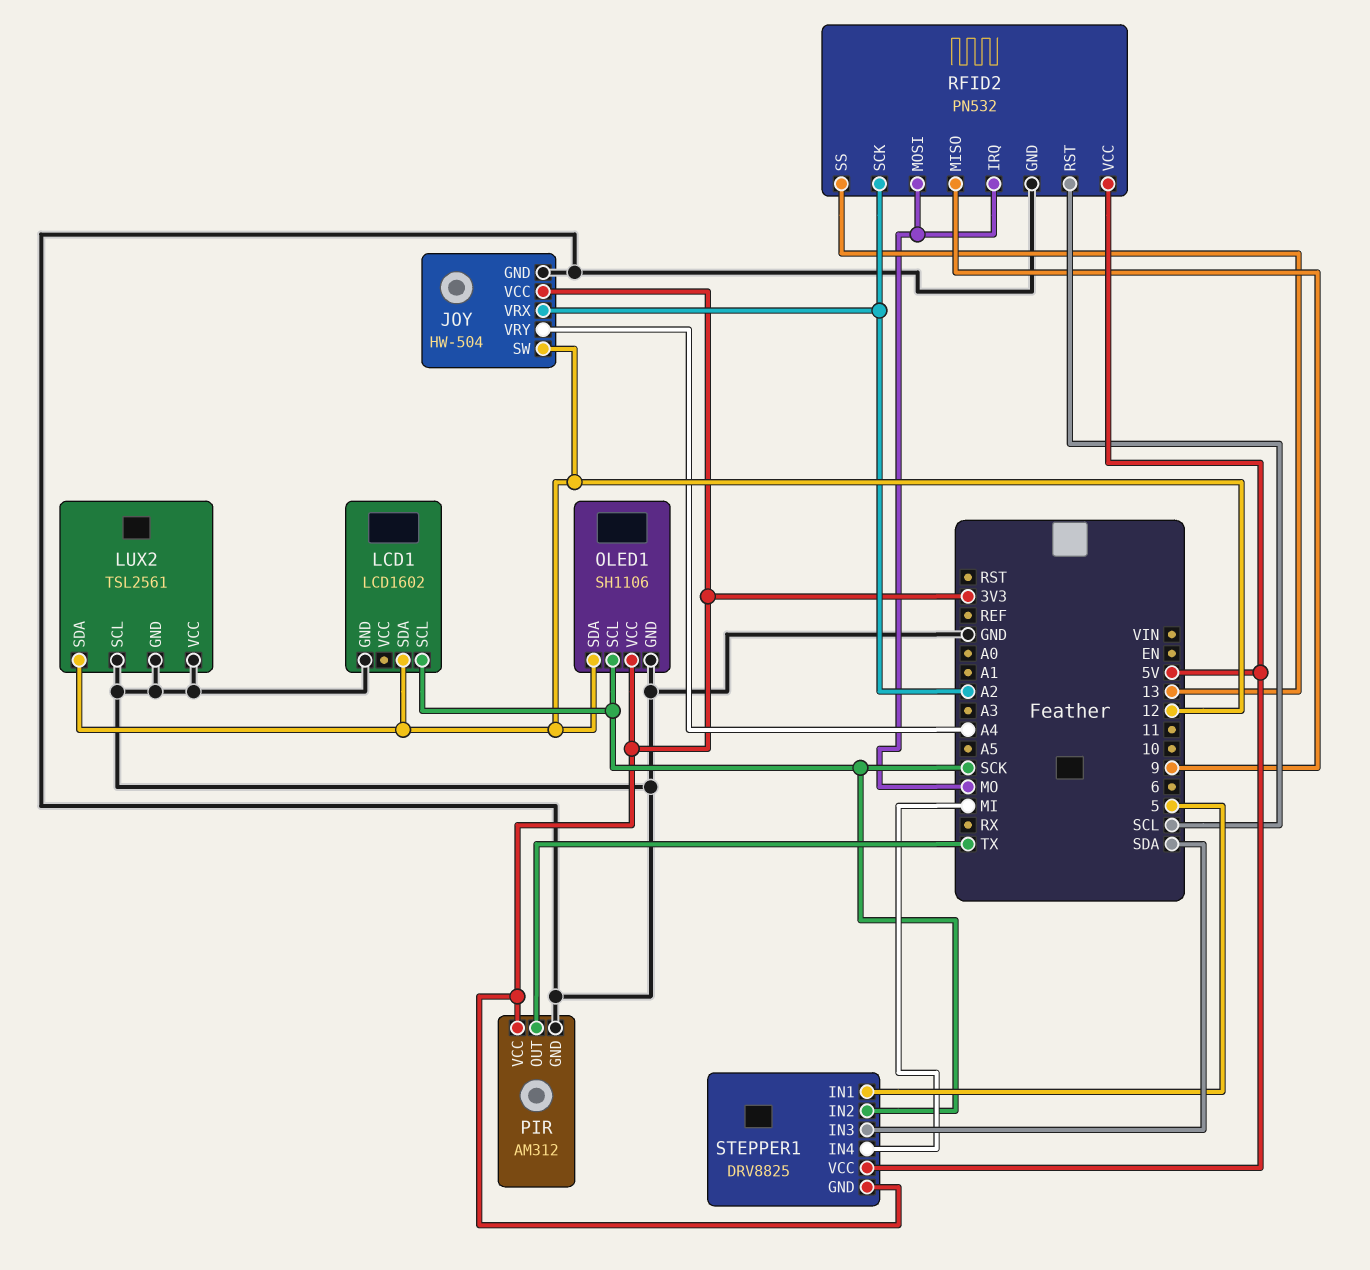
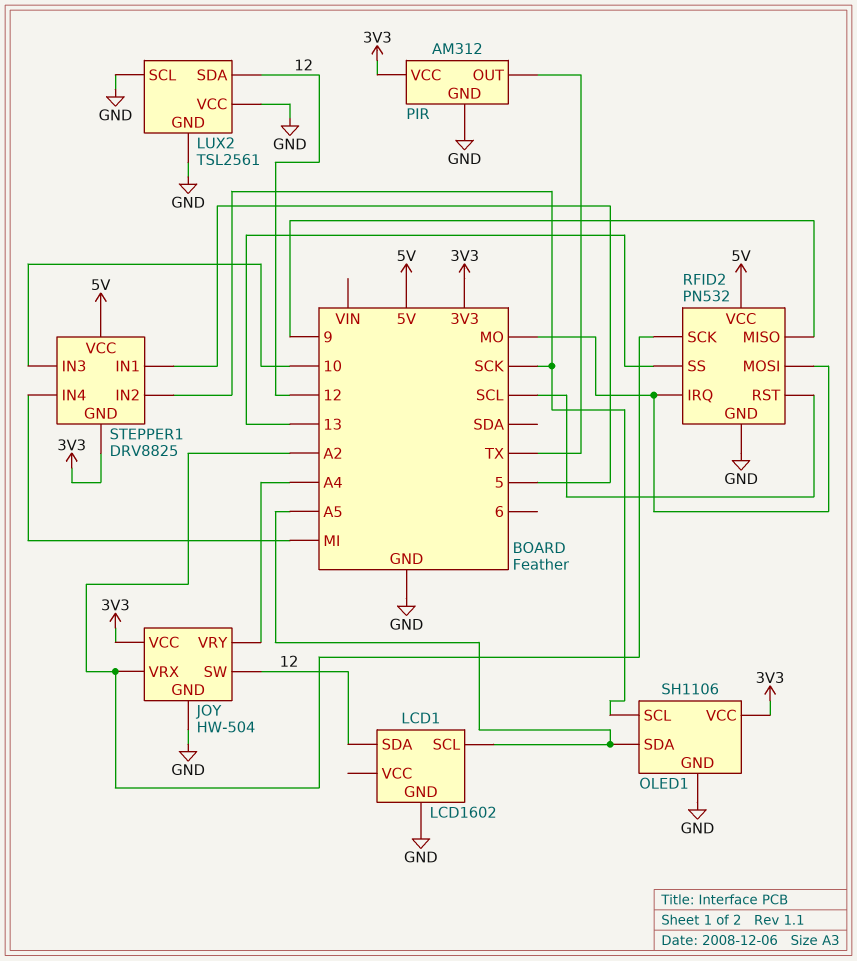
LCD1 pin SCL: SCK -> A5
OLED1 pin SDA: 12 -> A5
STEPPER1 pin IN3: SDA -> 10

